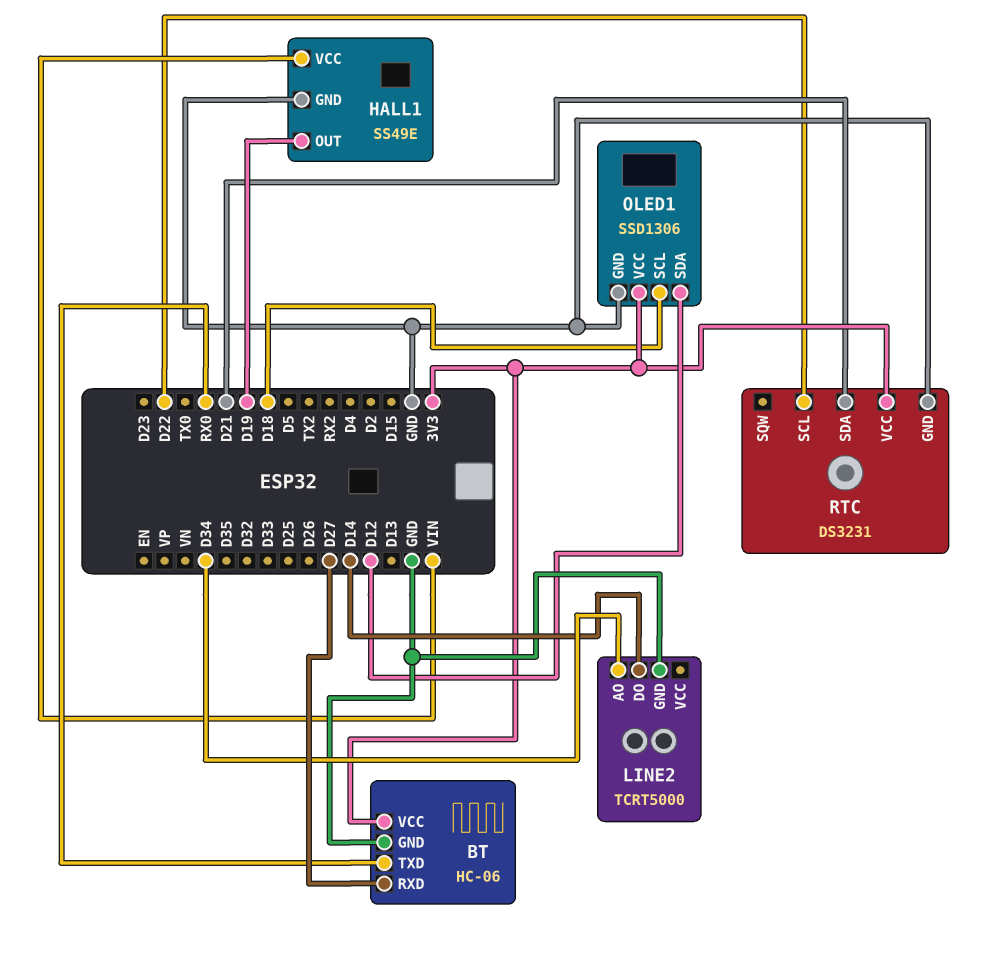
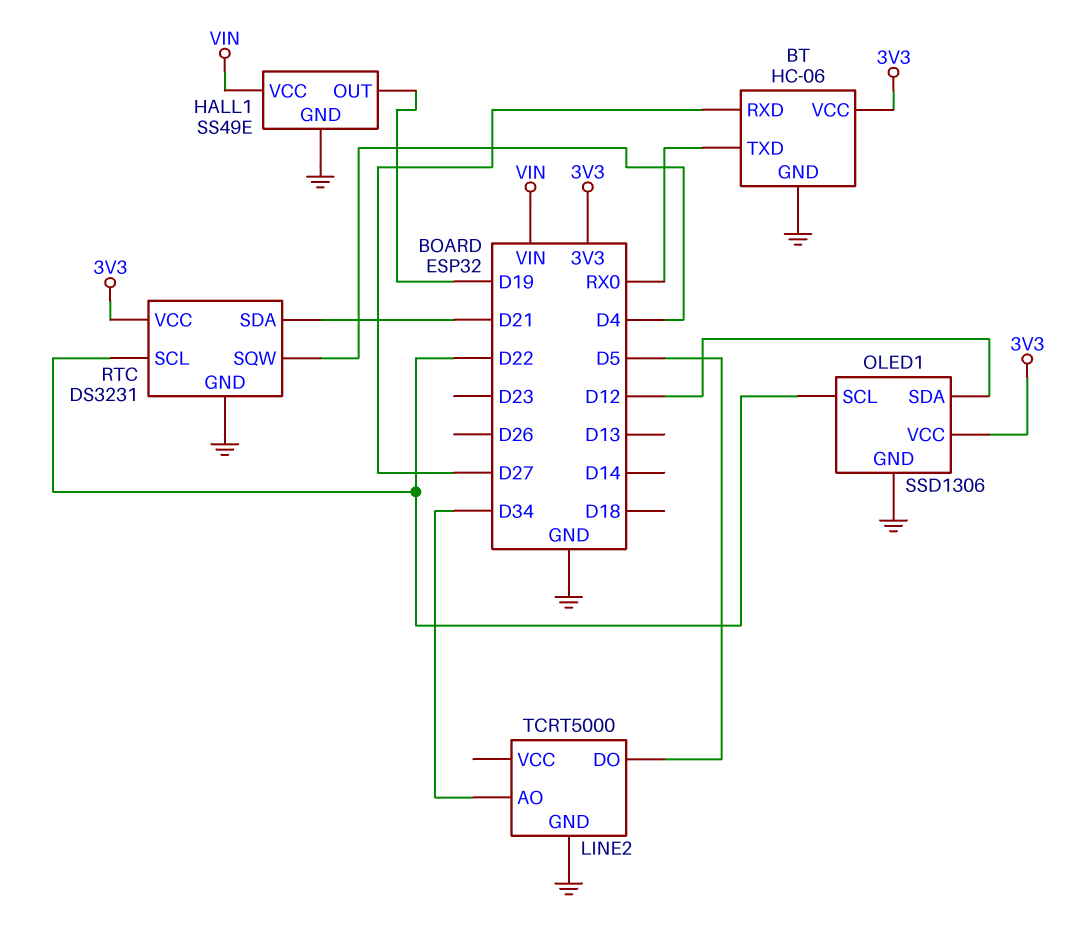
LINE2 pin DO: D14 -> D5
OLED1 pin SCL: D18 -> D22
RTC pin SQW: none -> D4

